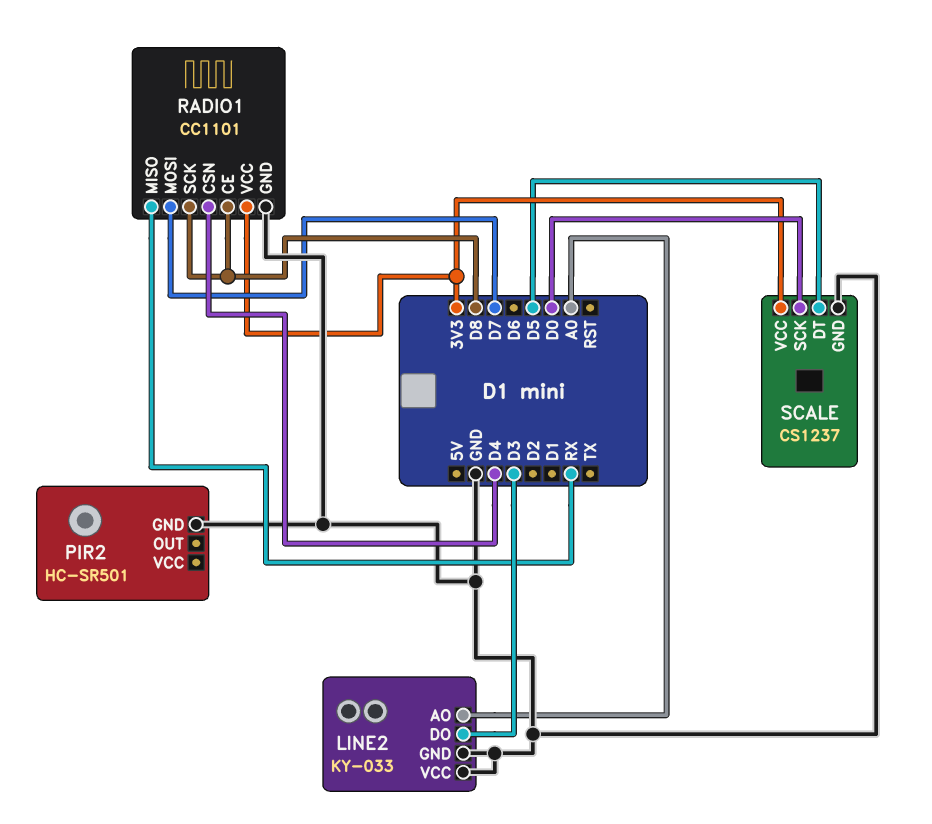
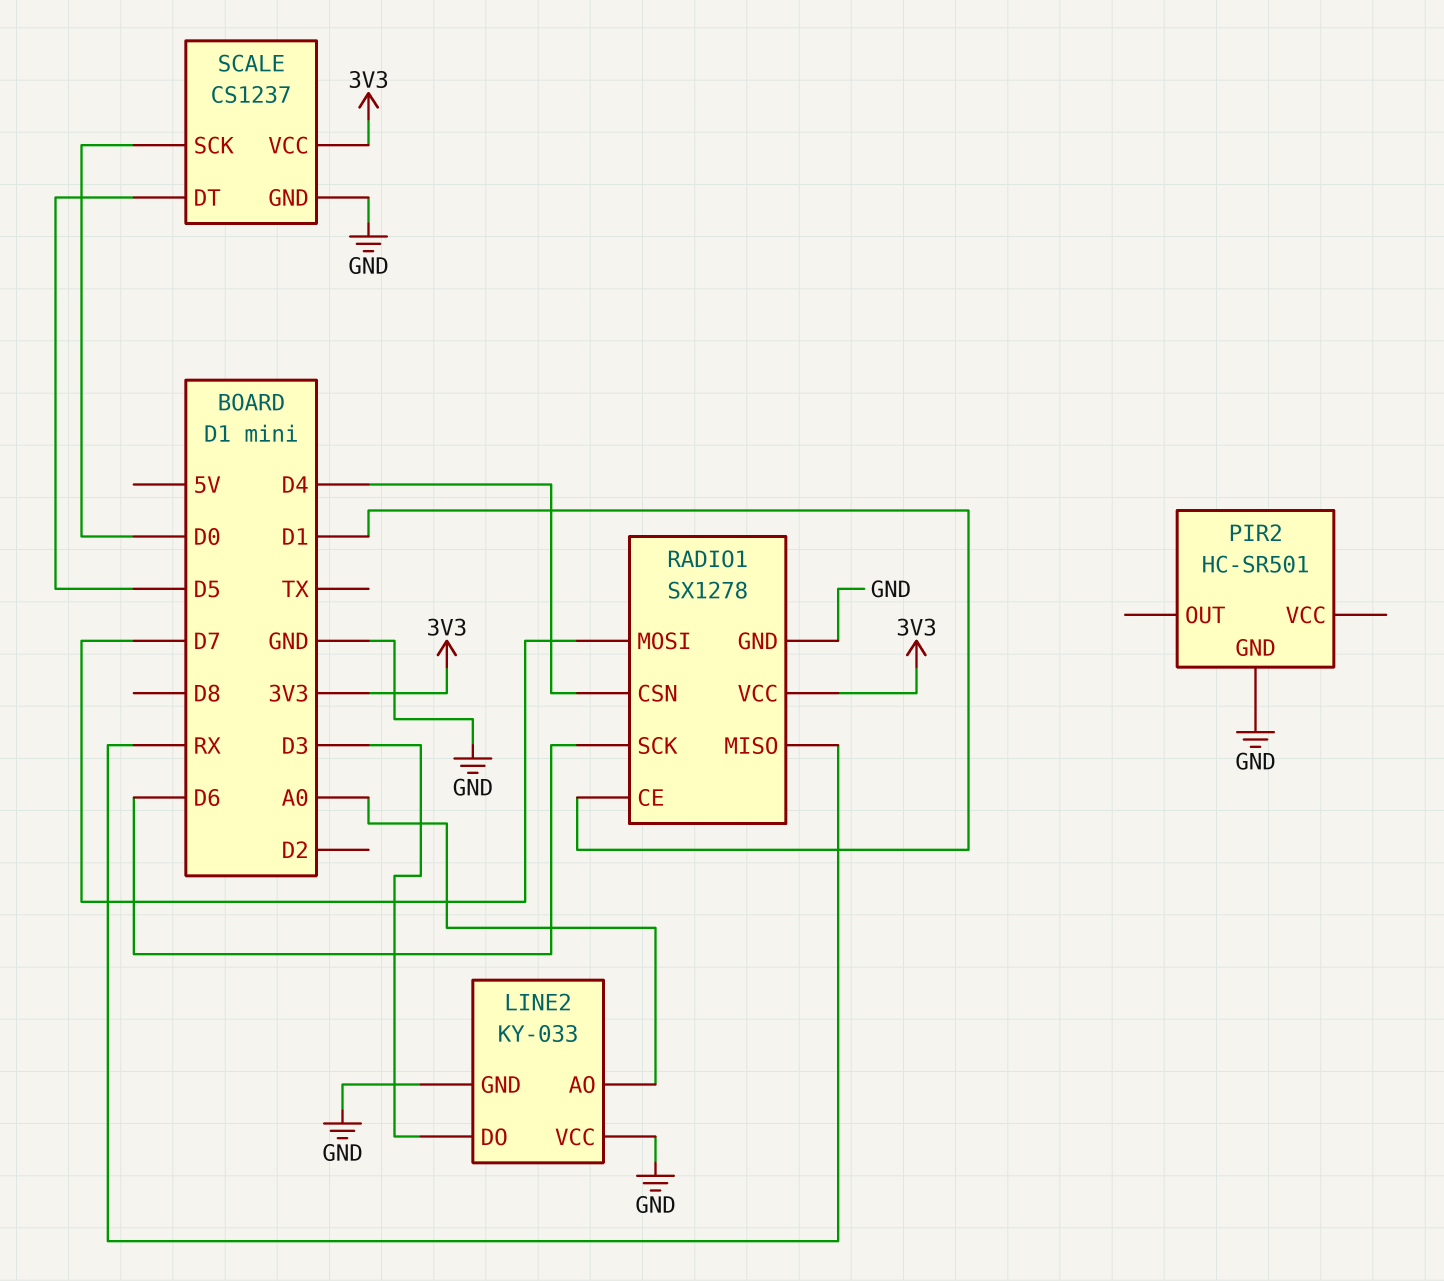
RADIO1: CC1101 -> SX1278
RADIO1 pin CE: D8 -> D1
RADIO1 pin SCK: D8 -> D6

